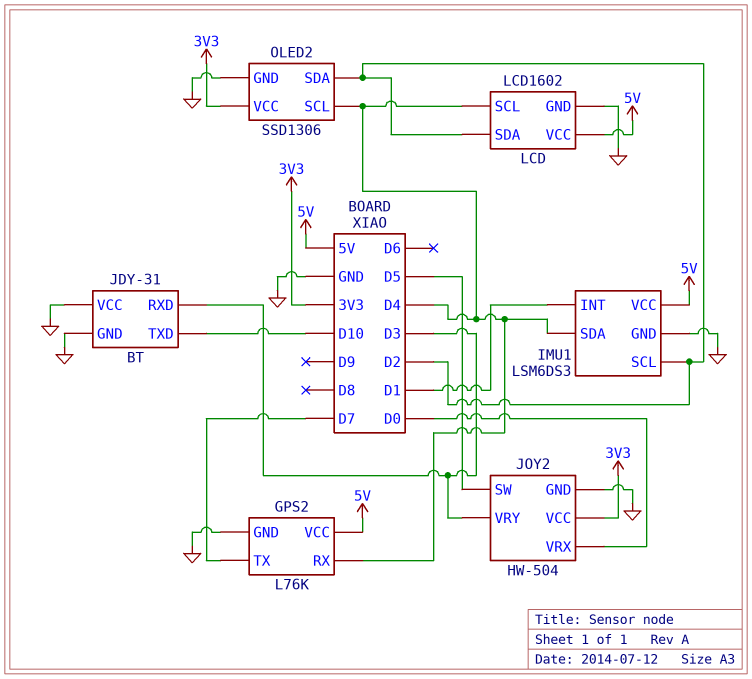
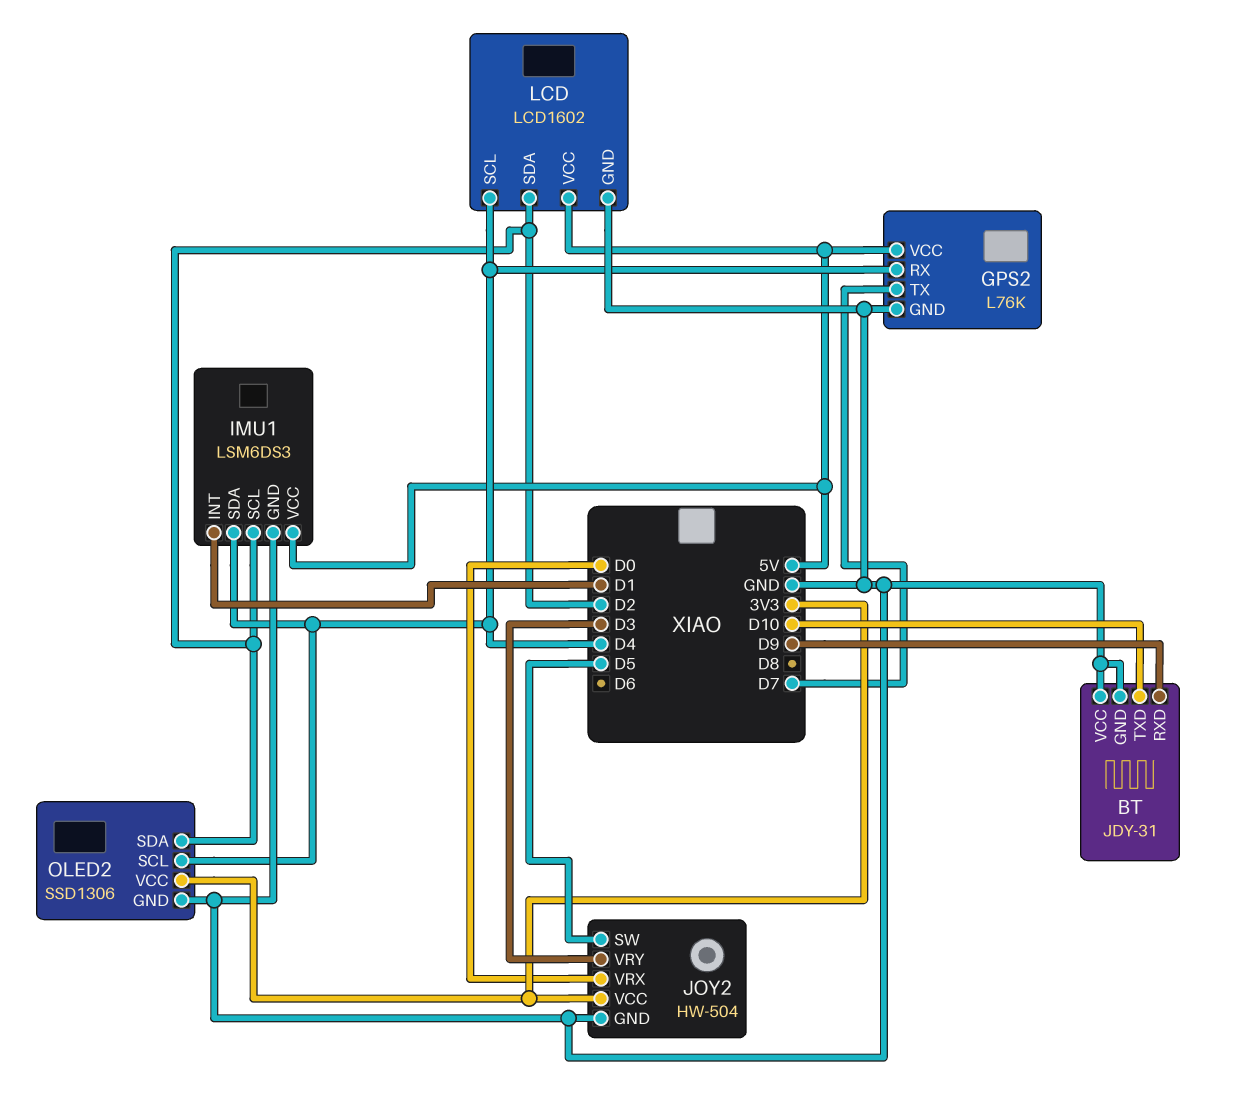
BT pin RXD: D3 -> D9

